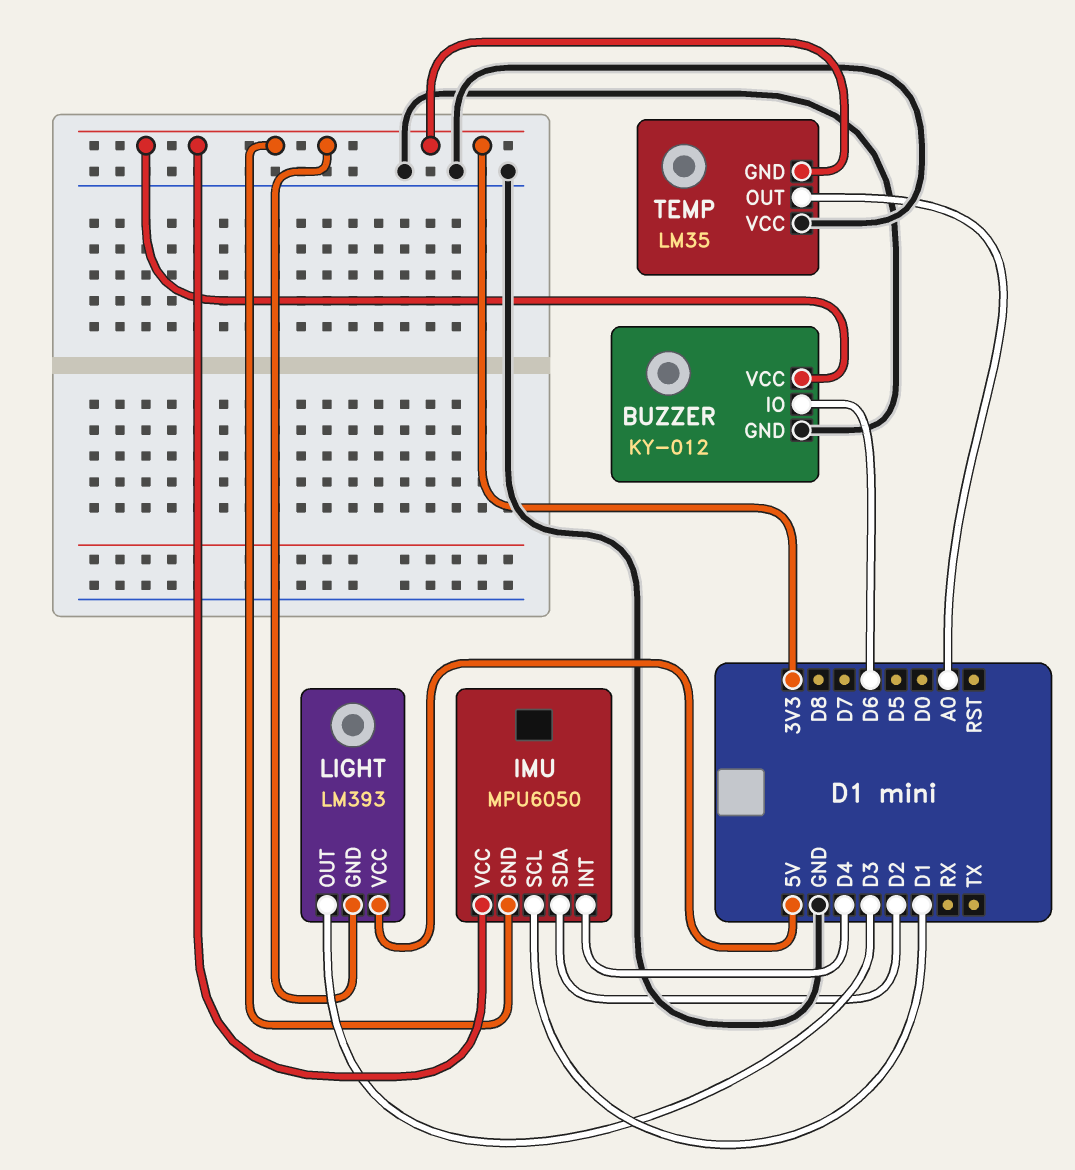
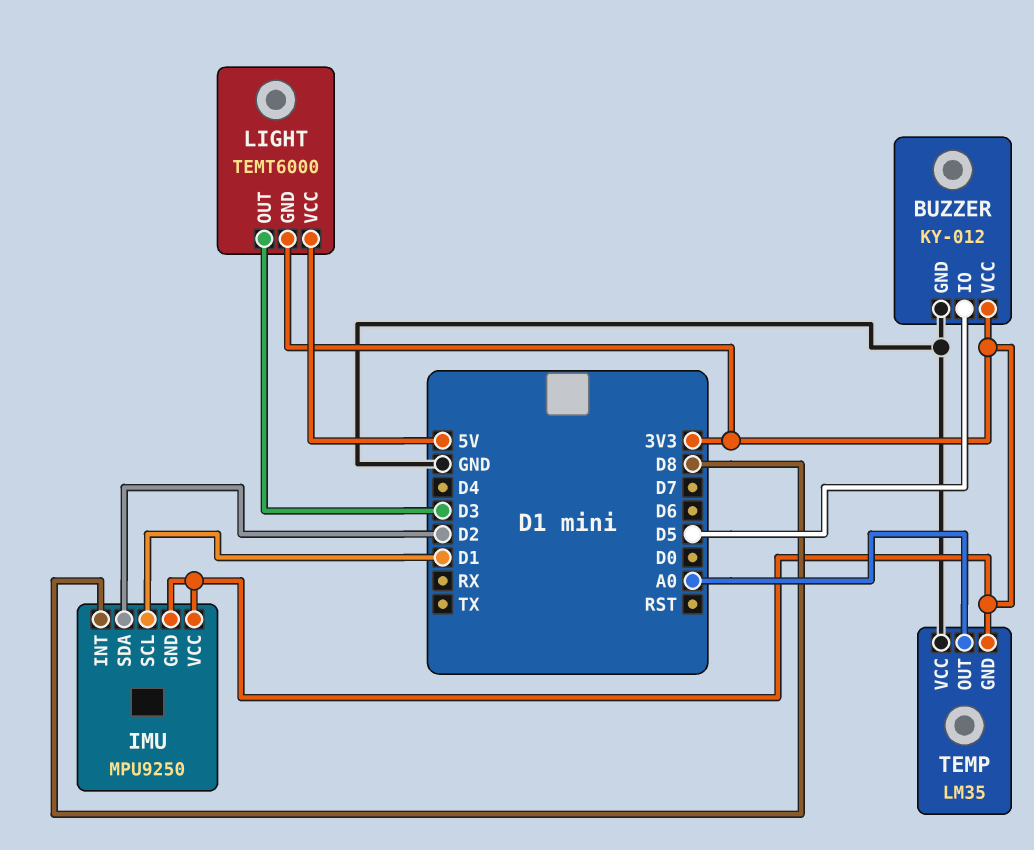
BUZZER pin IO: D6 -> D5
IMU: MPU6050 -> MPU9250
IMU pin INT: D4 -> D8
LIGHT: LM393 -> TEMT6000

